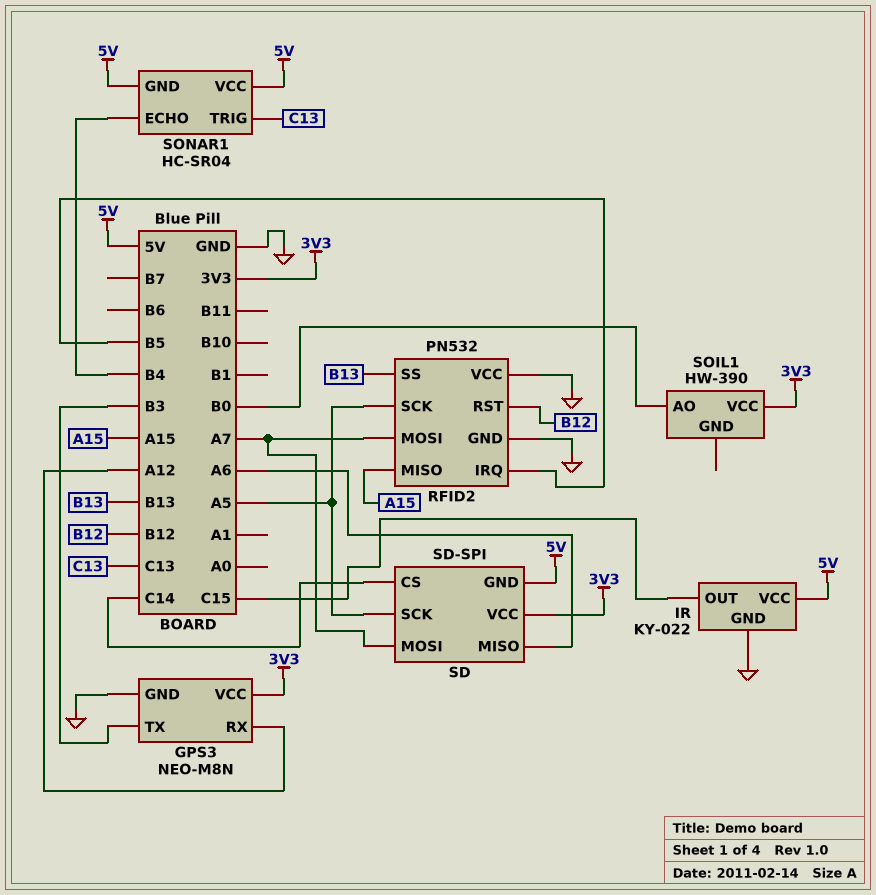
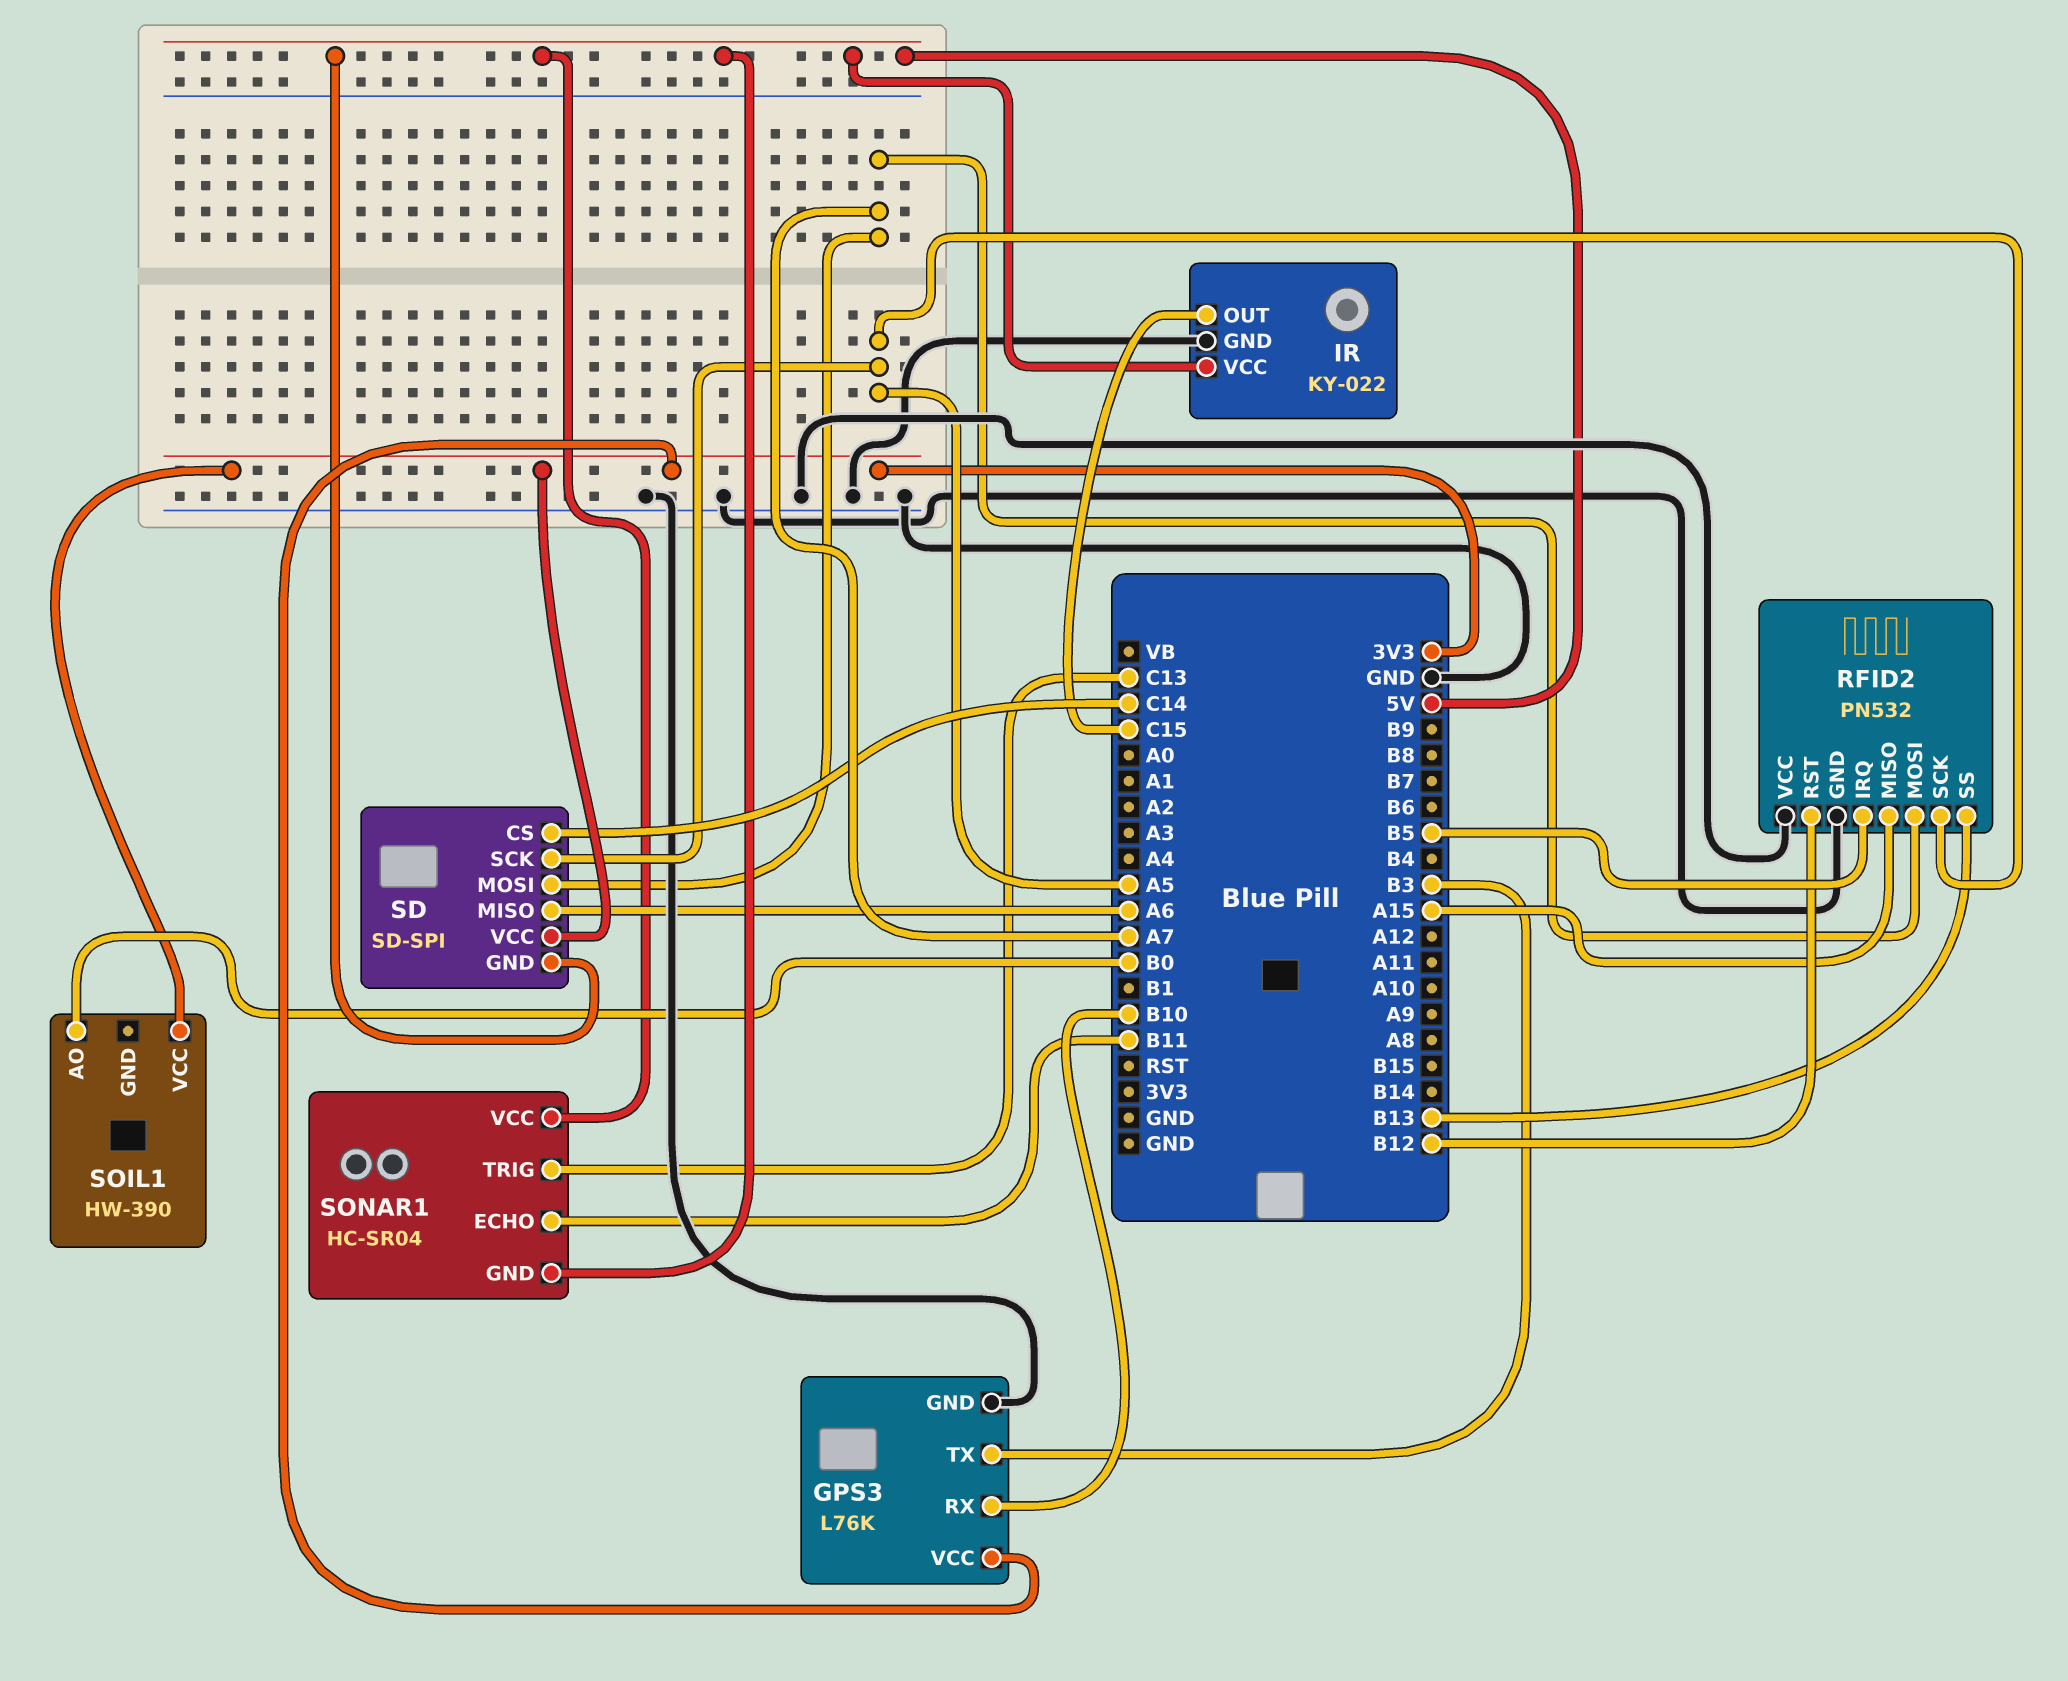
GPS3: NEO-M8N -> L76K
GPS3 pin RX: A12 -> B10
SONAR1 pin ECHO: B4 -> B11

